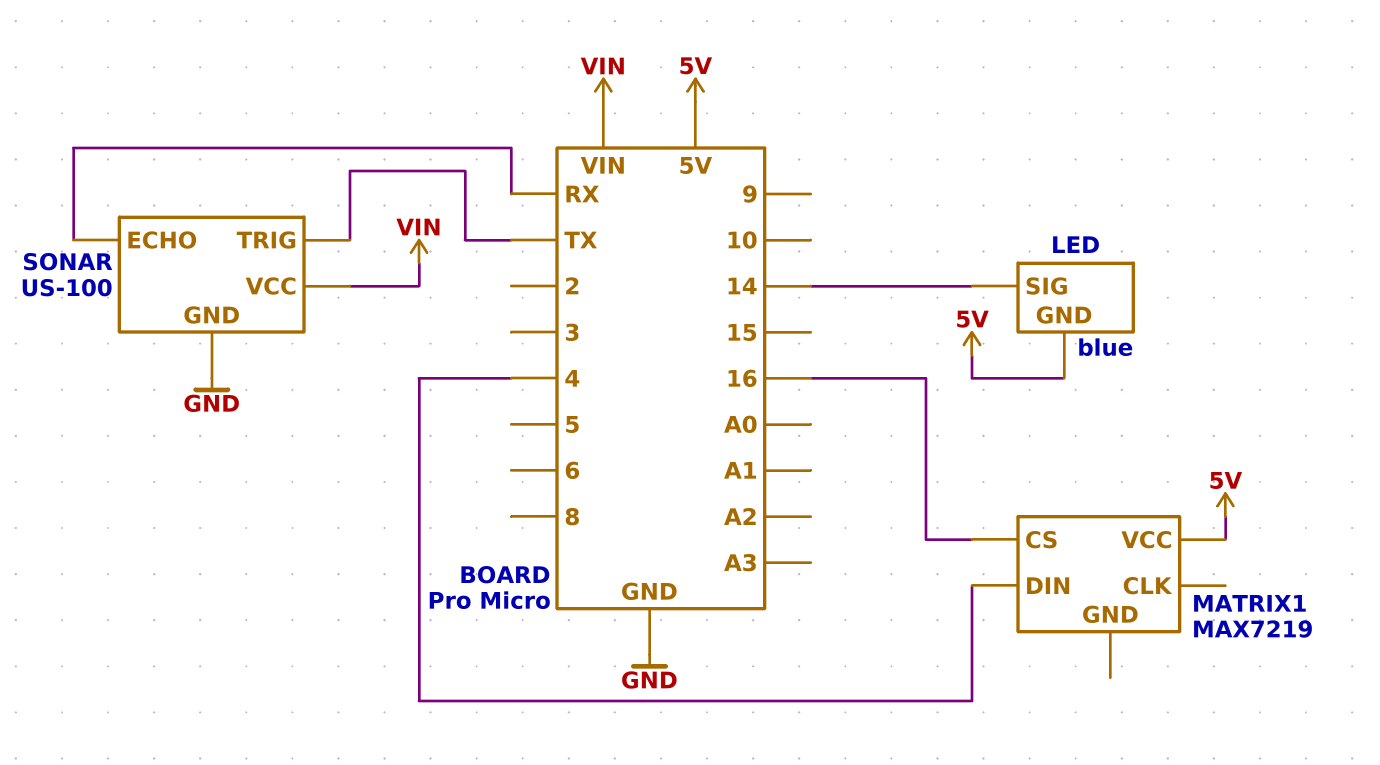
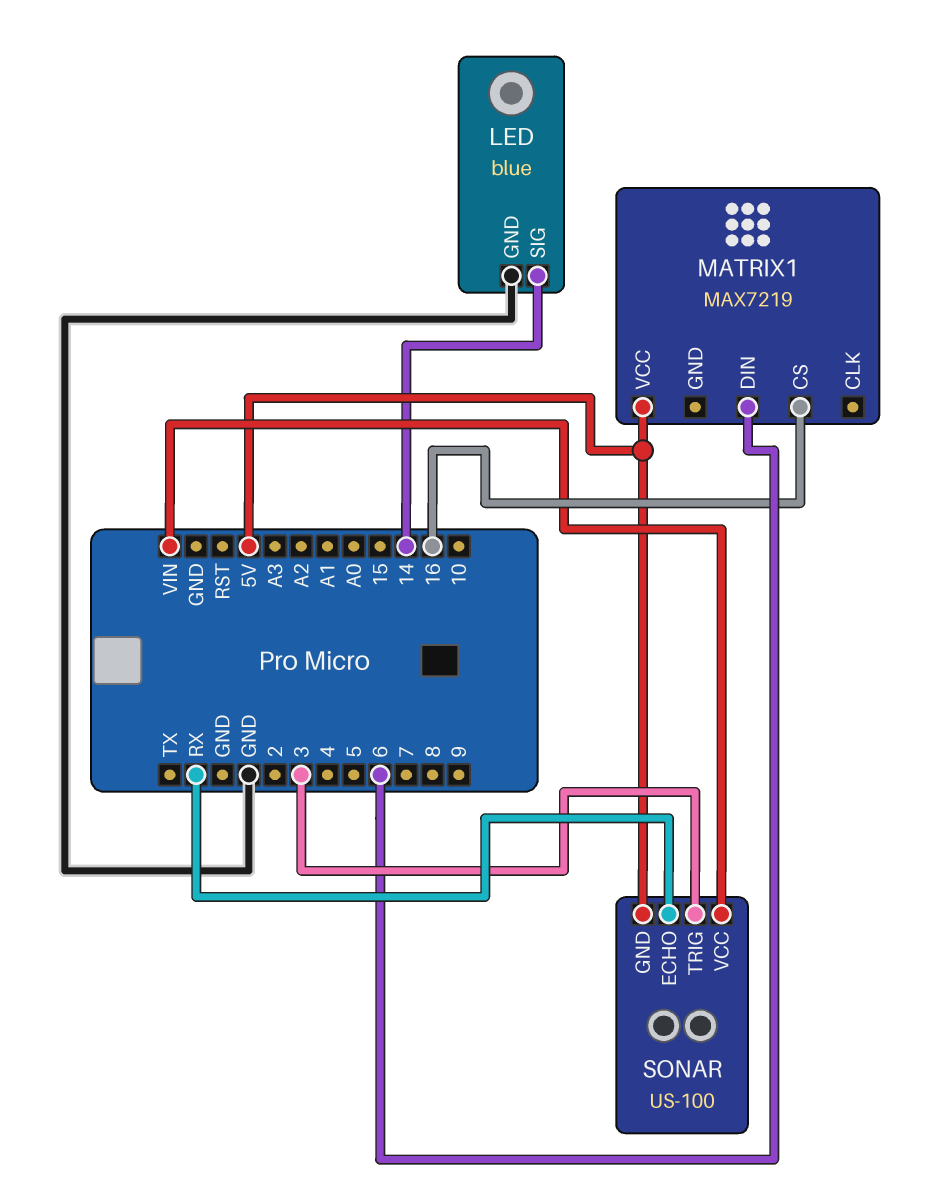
LED pin GND: 5V -> GND
MATRIX1 pin DIN: 4 -> 6
SONAR pin GND: GND -> 5V
SONAR pin TRIG: TX -> 3

